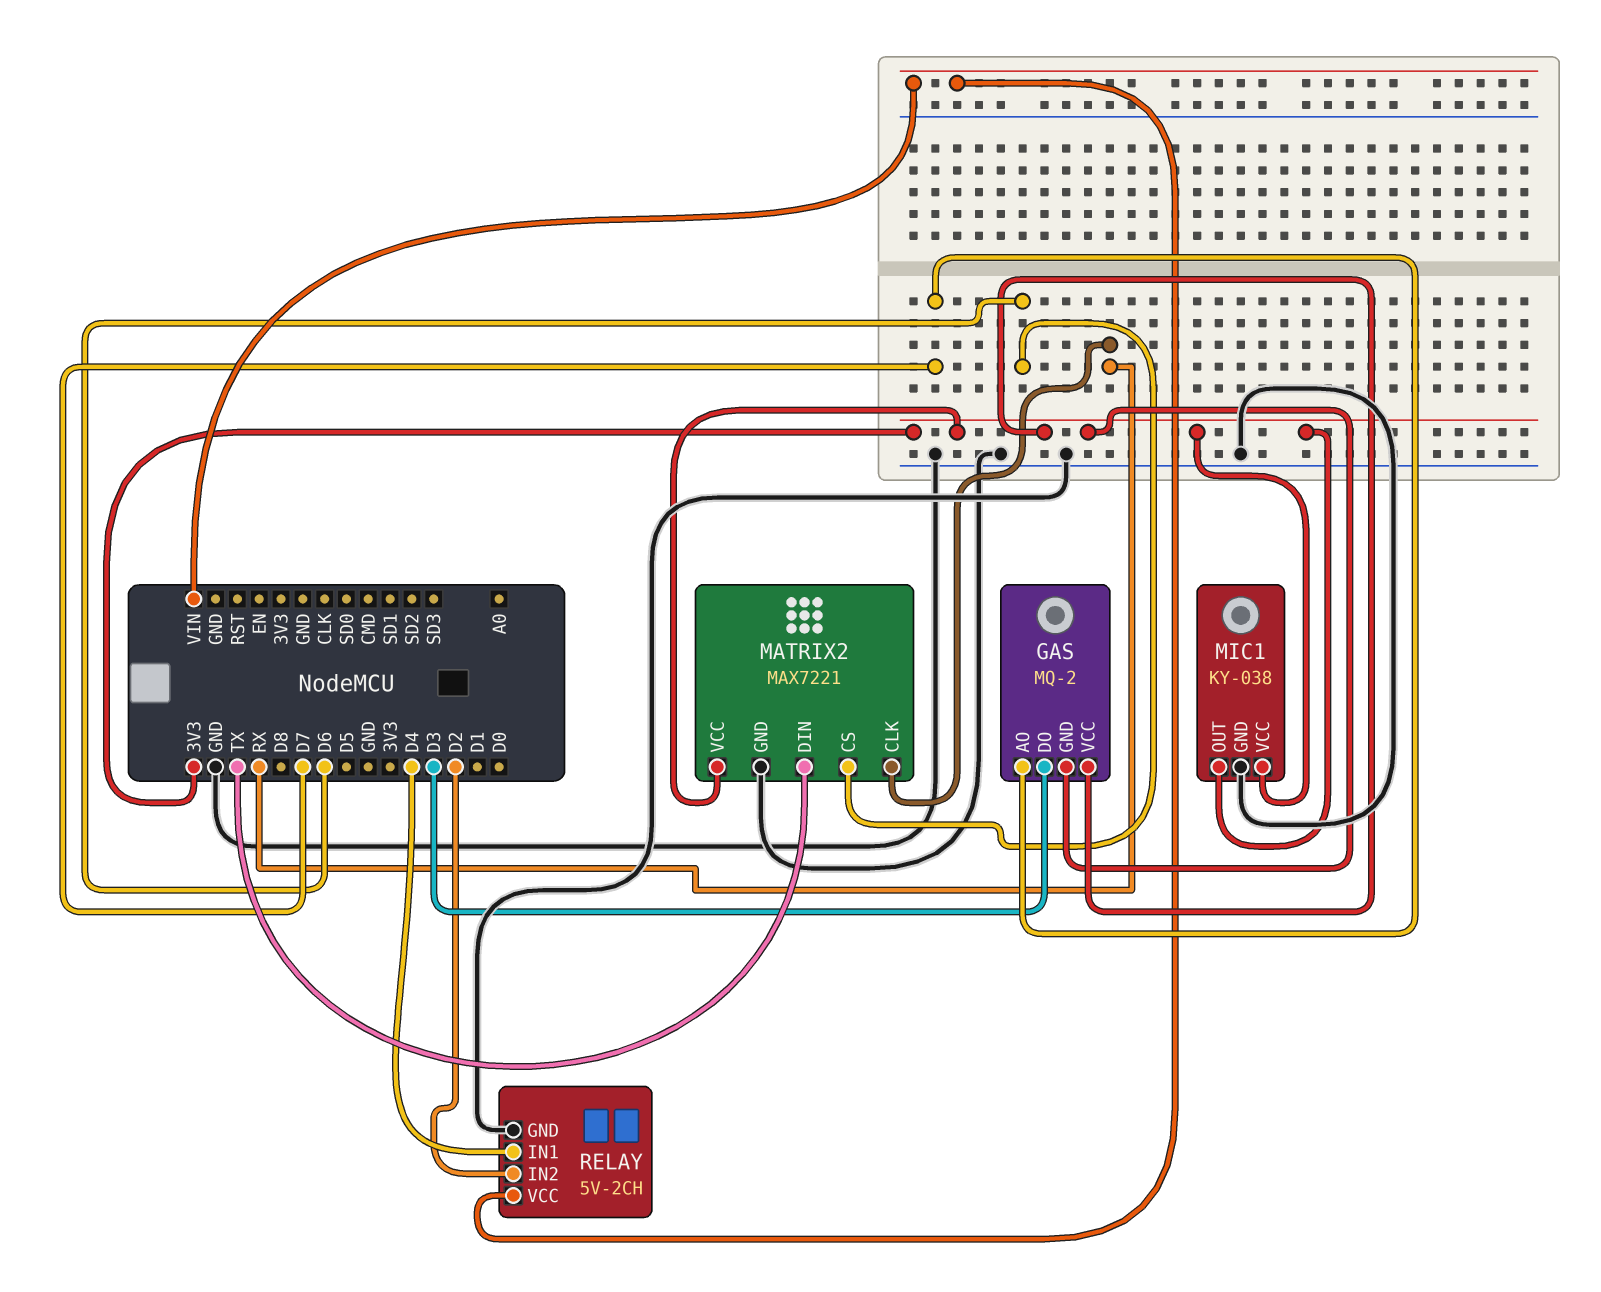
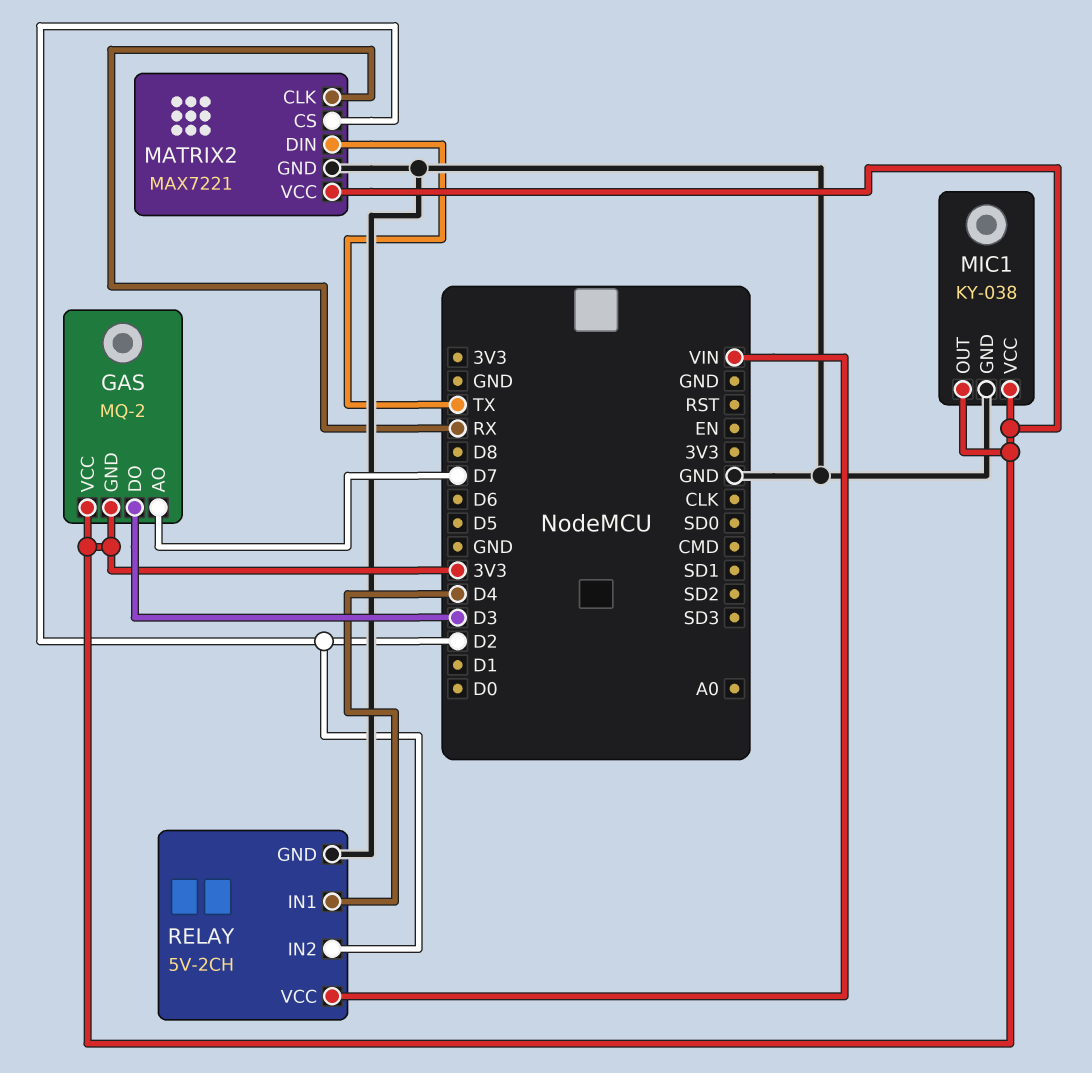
MATRIX2 pin CS: D6 -> D2

